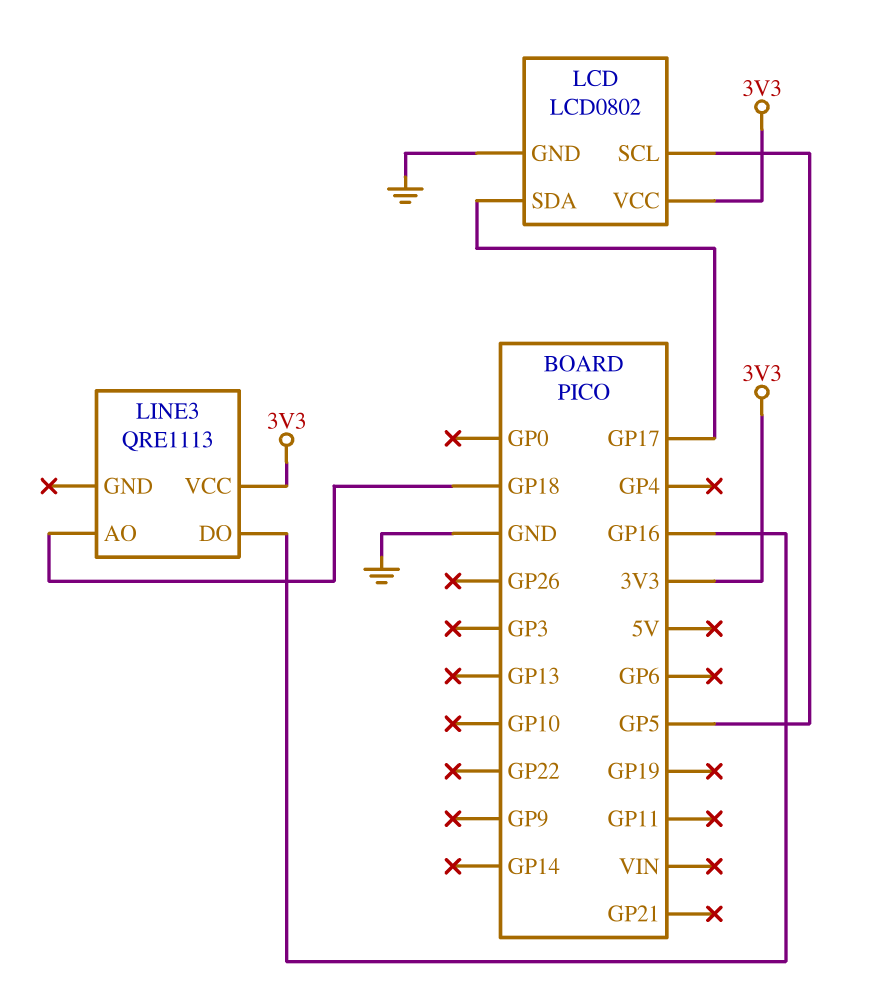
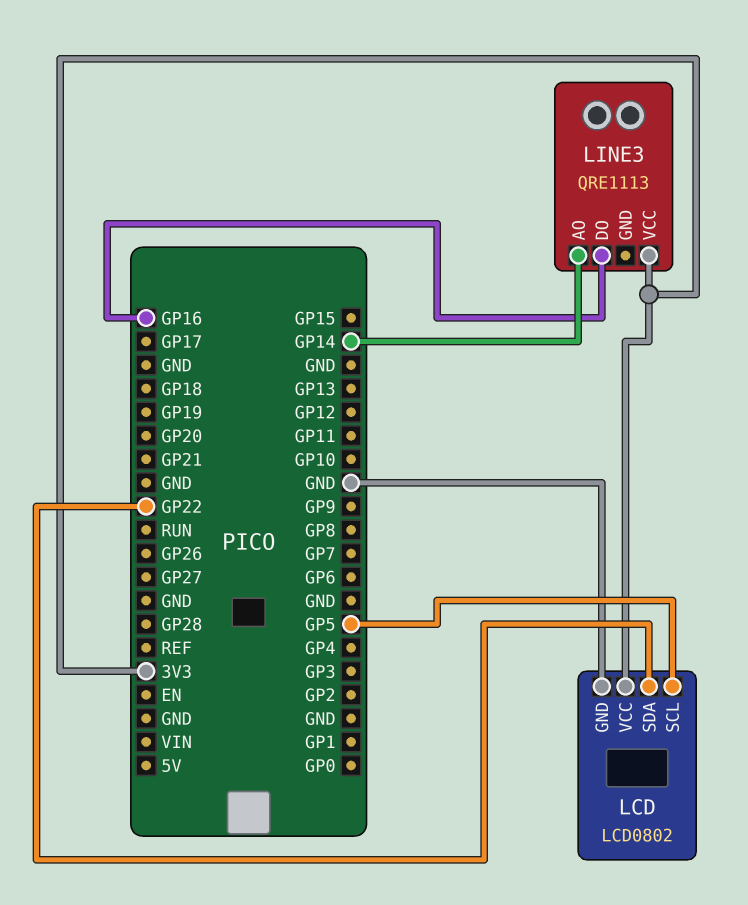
LCD pin SDA: GP17 -> GP22
LINE3 pin AO: GP18 -> GP14

